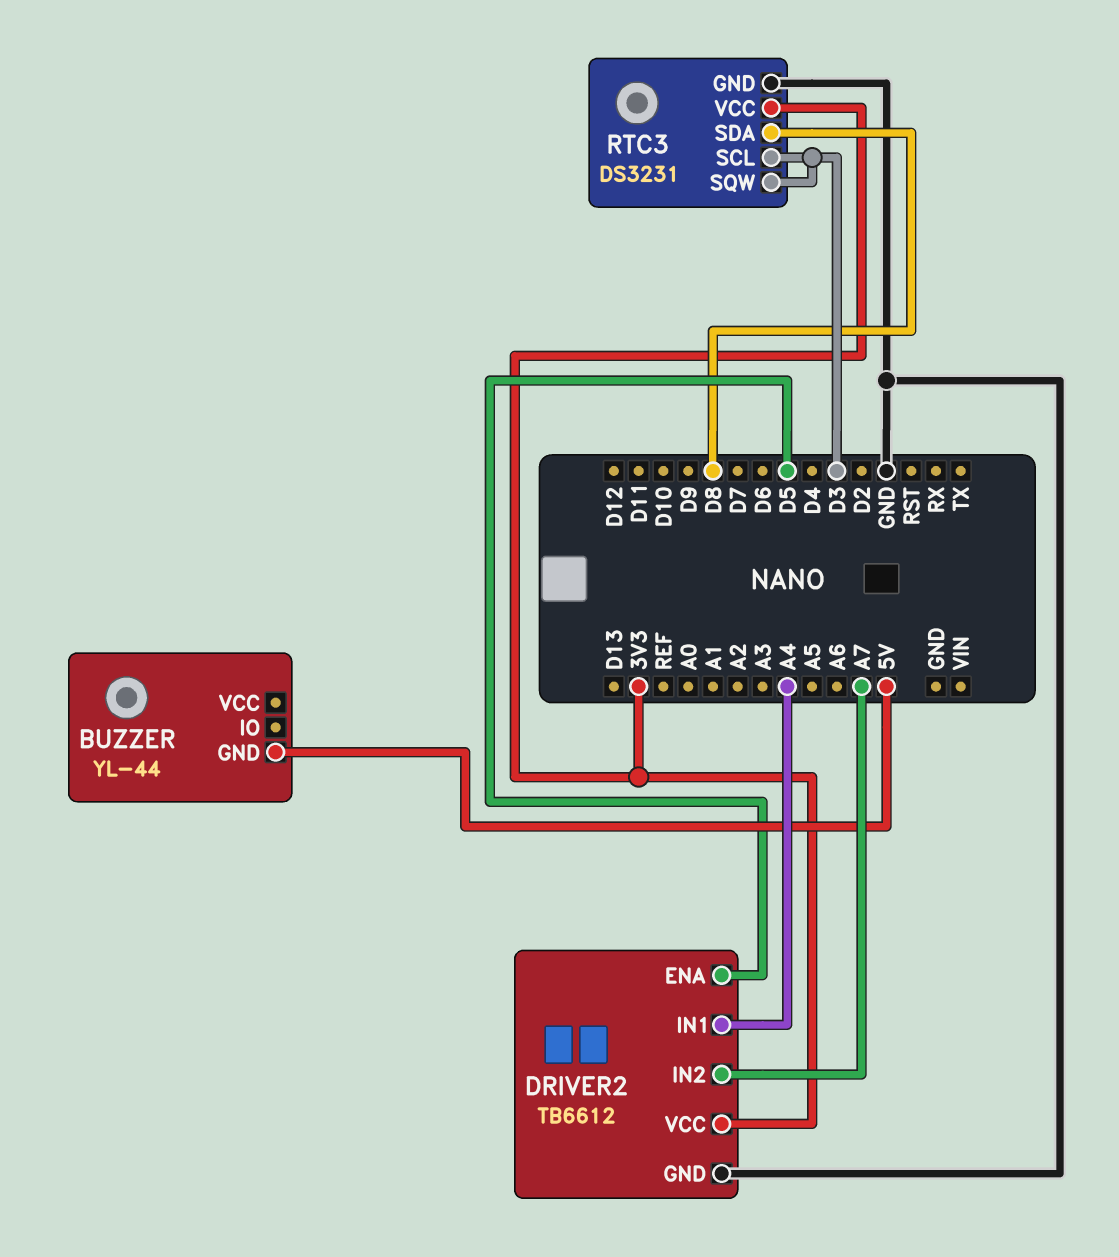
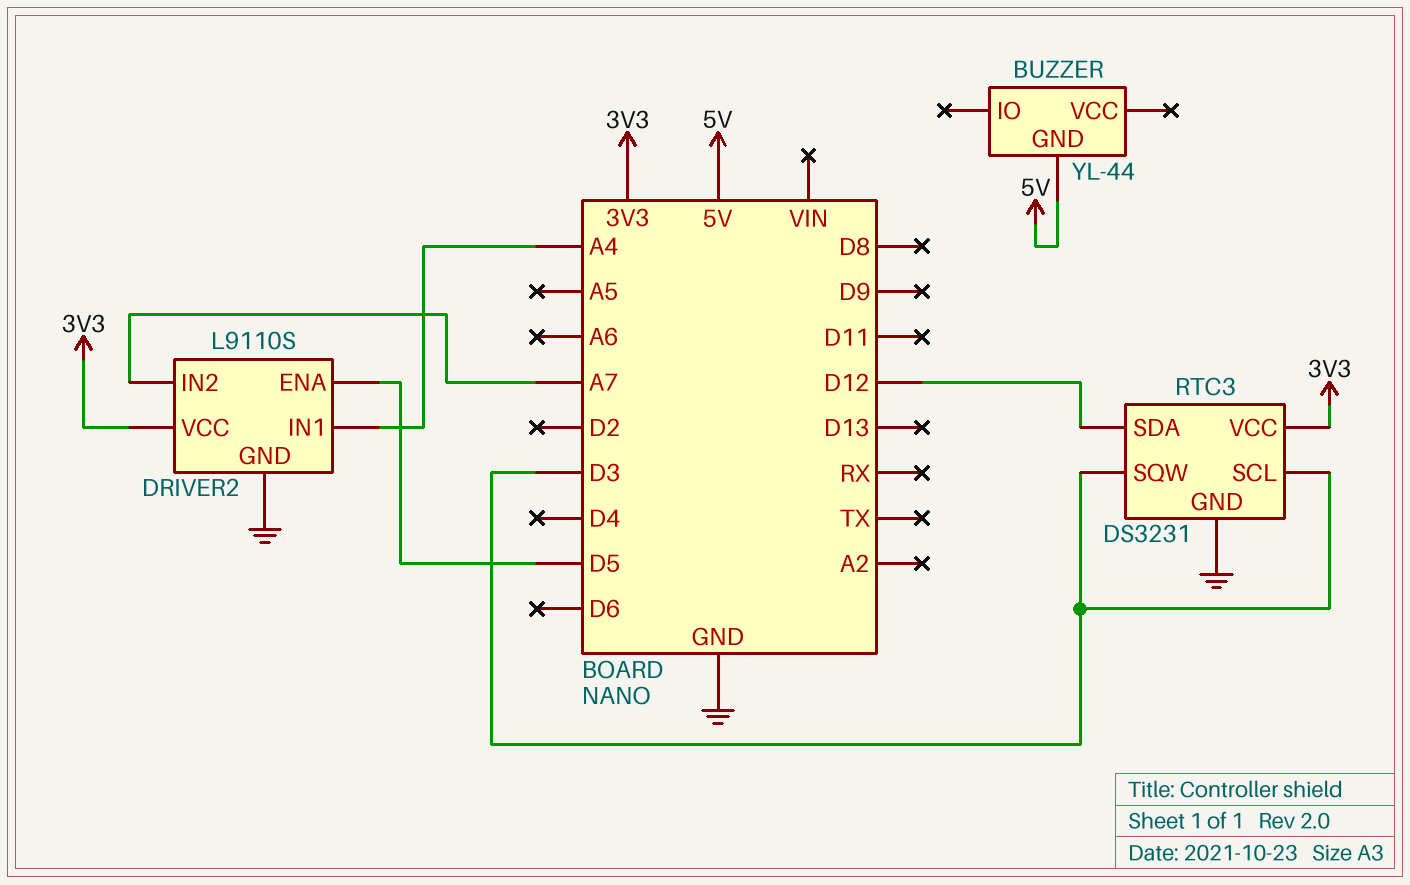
DRIVER2: TB6612 -> L9110S
RTC3 pin SDA: D8 -> D12

